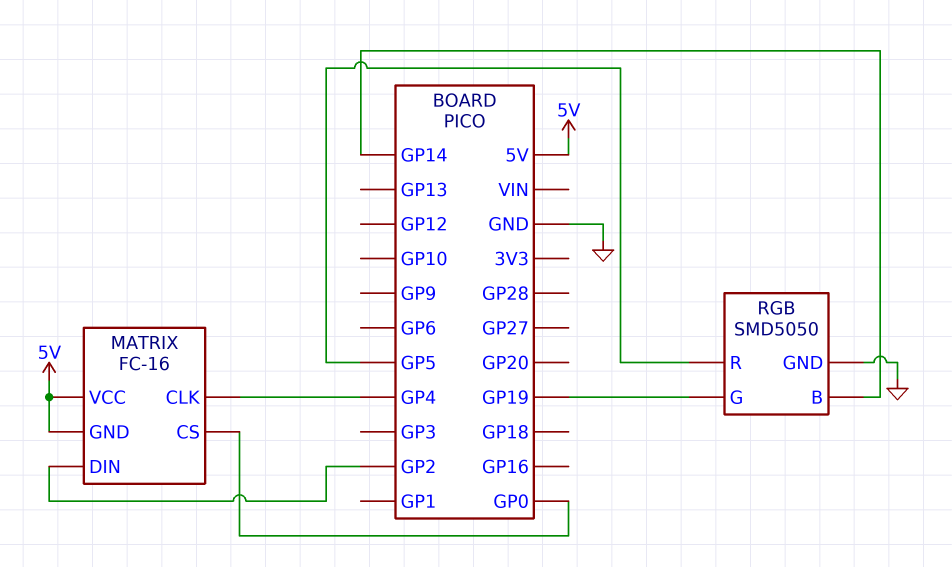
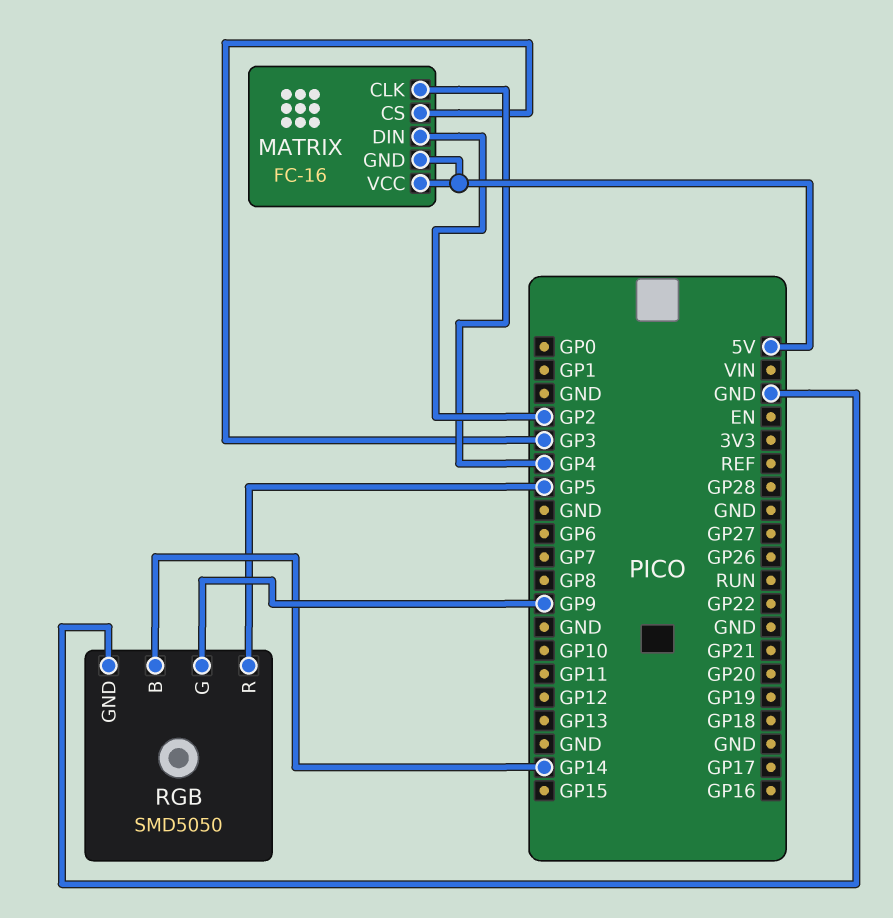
MATRIX pin CS: GP0 -> GP3
RGB pin G: GP19 -> GP9

